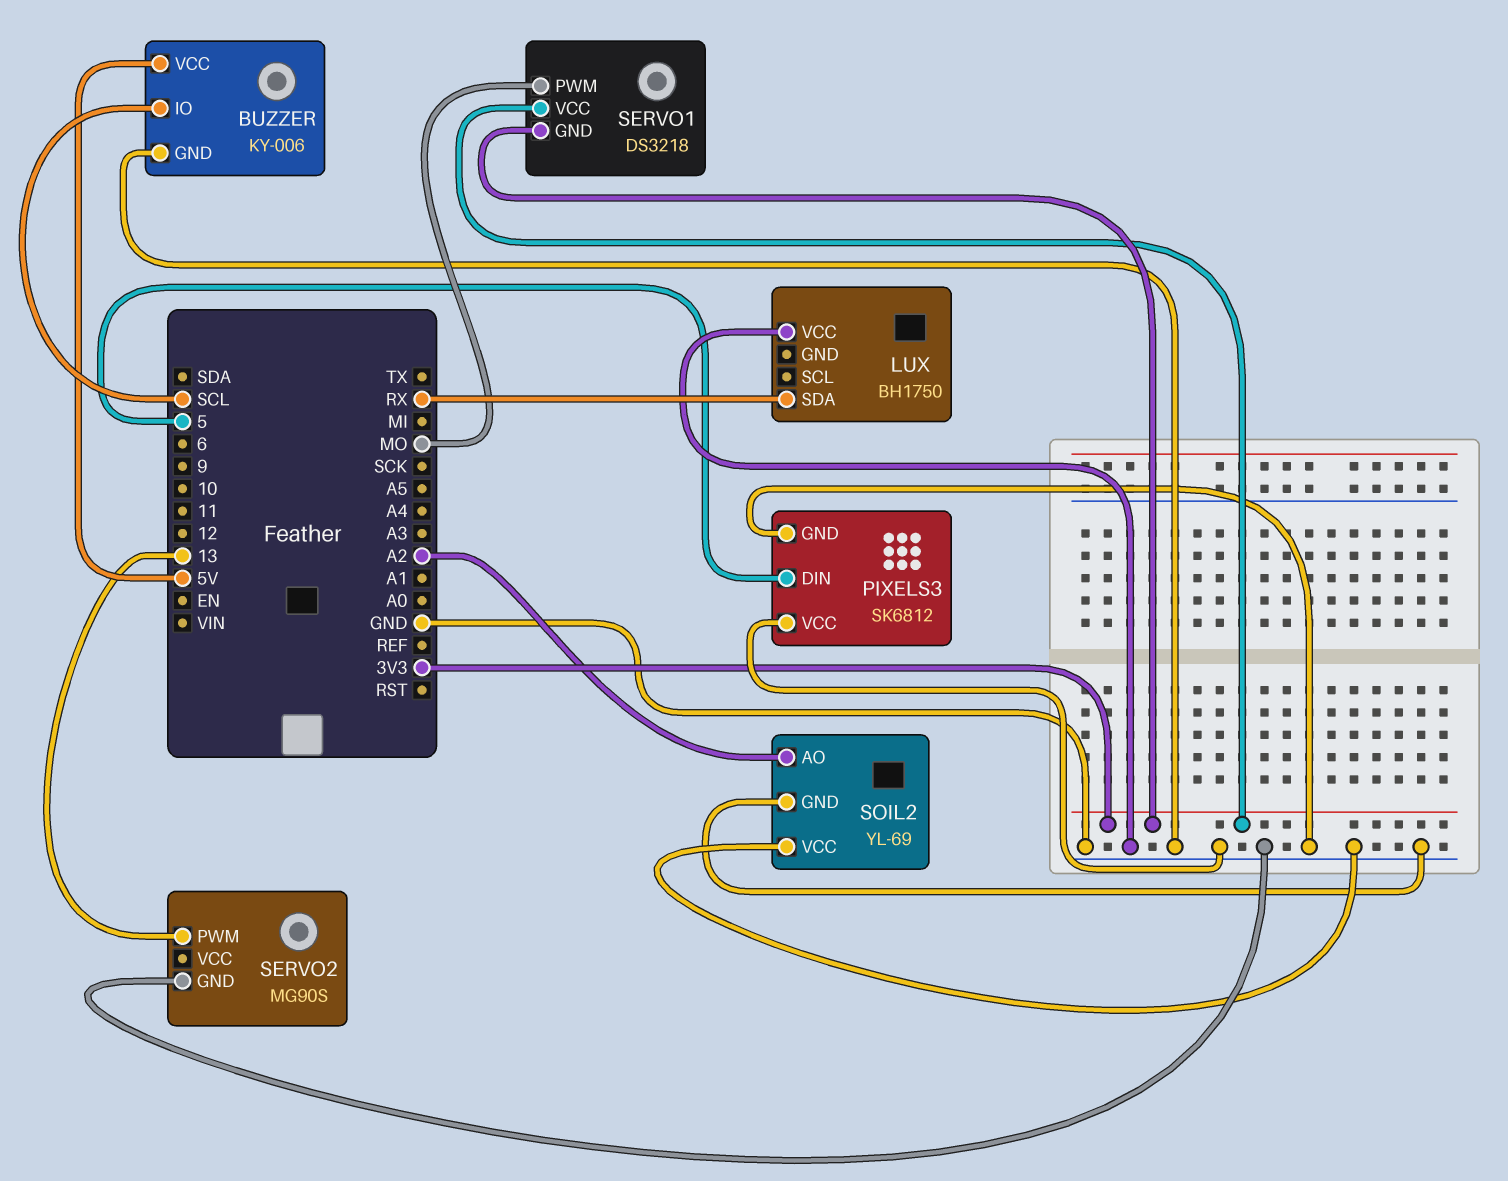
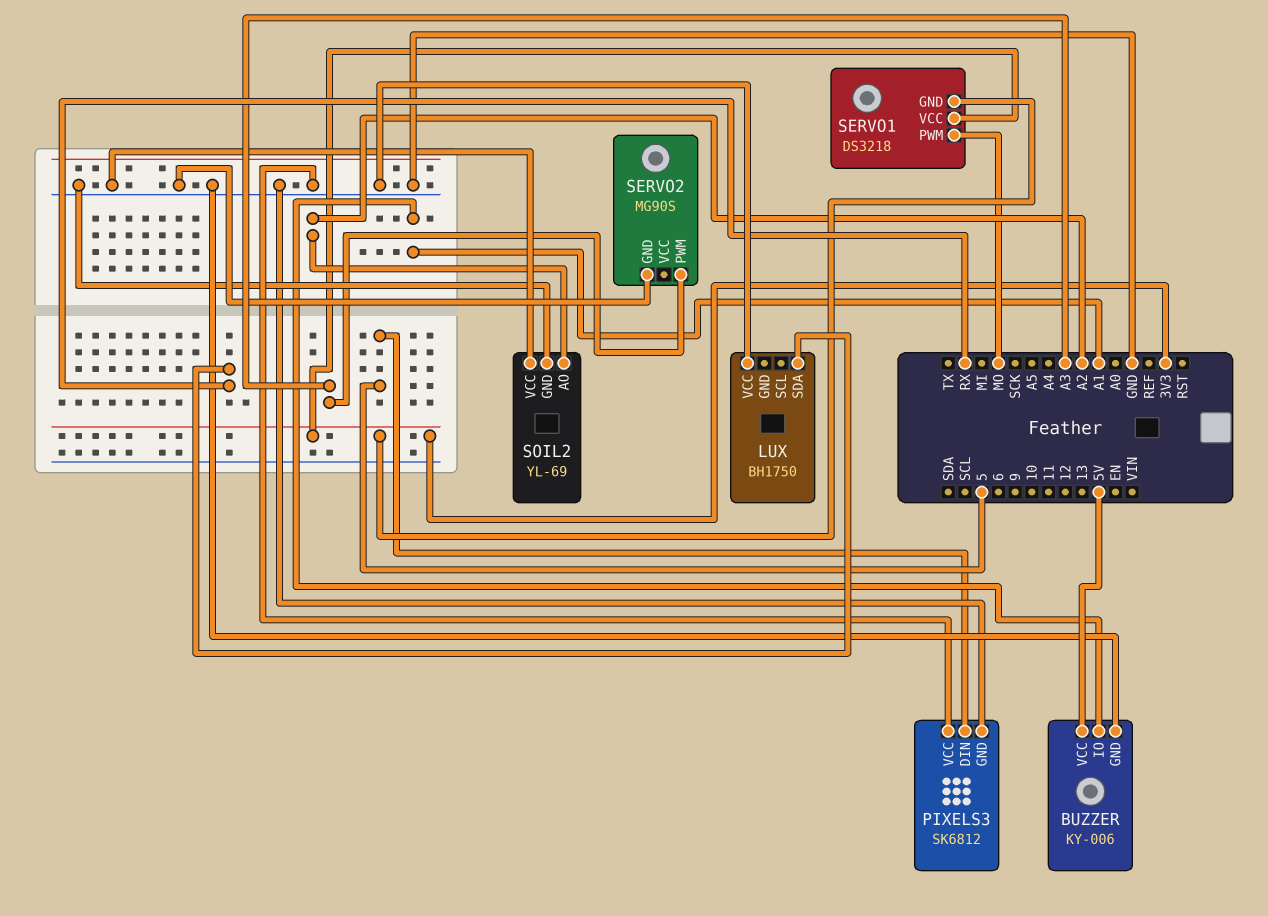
BUZZER pin IO: SCL -> A1
SERVO2 pin PWM: 13 -> A3

